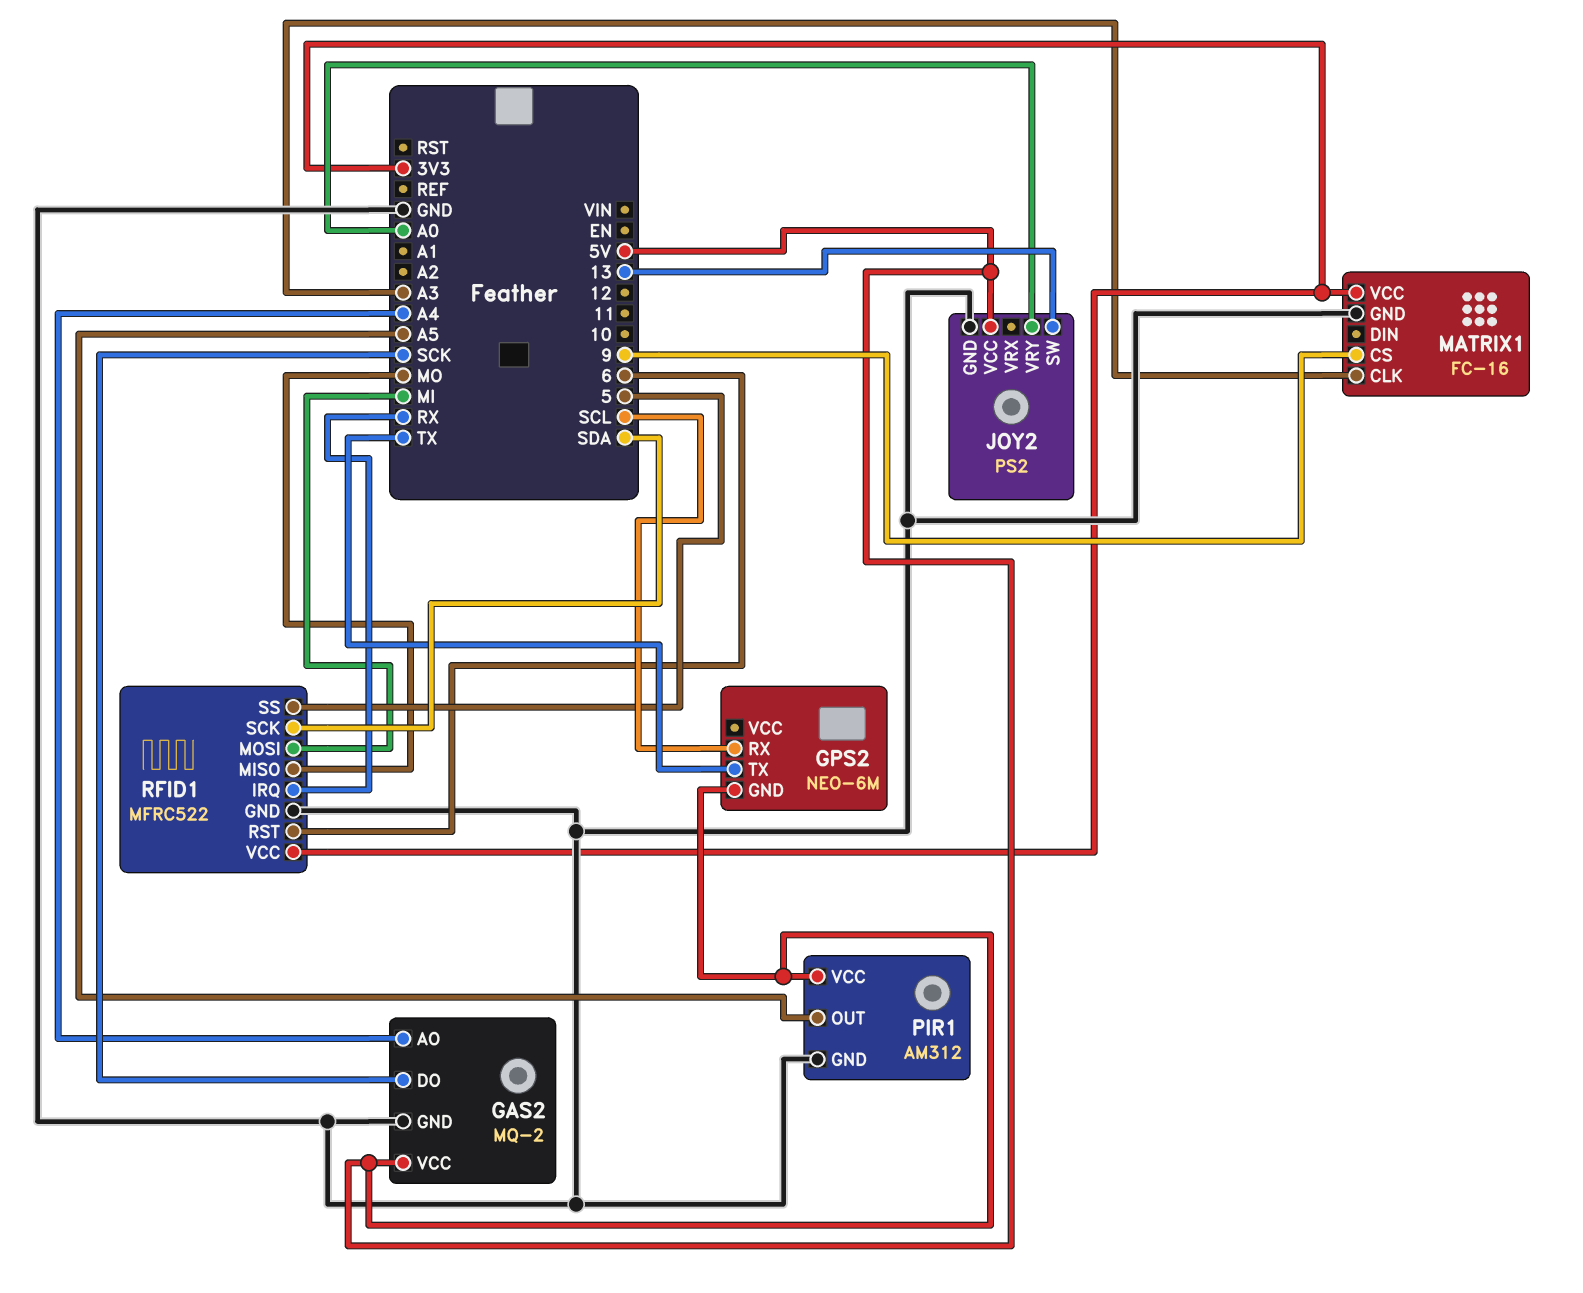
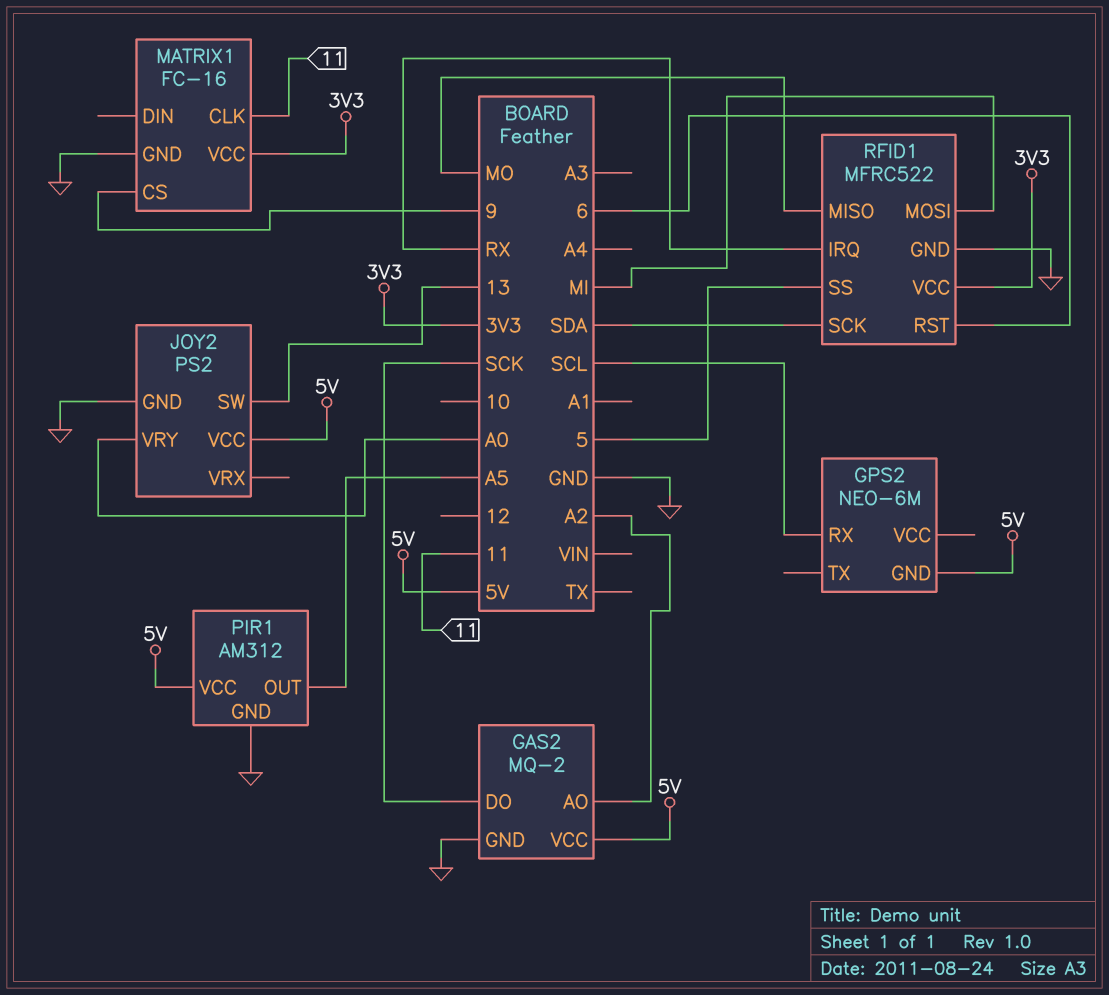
GAS2 pin AO: A4 -> A2
GPS2 pin TX: TX -> none
MATRIX1 pin CLK: A3 -> 11

